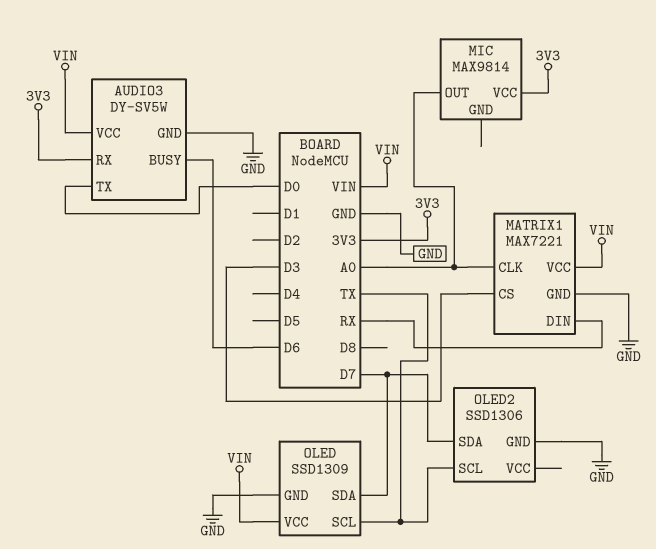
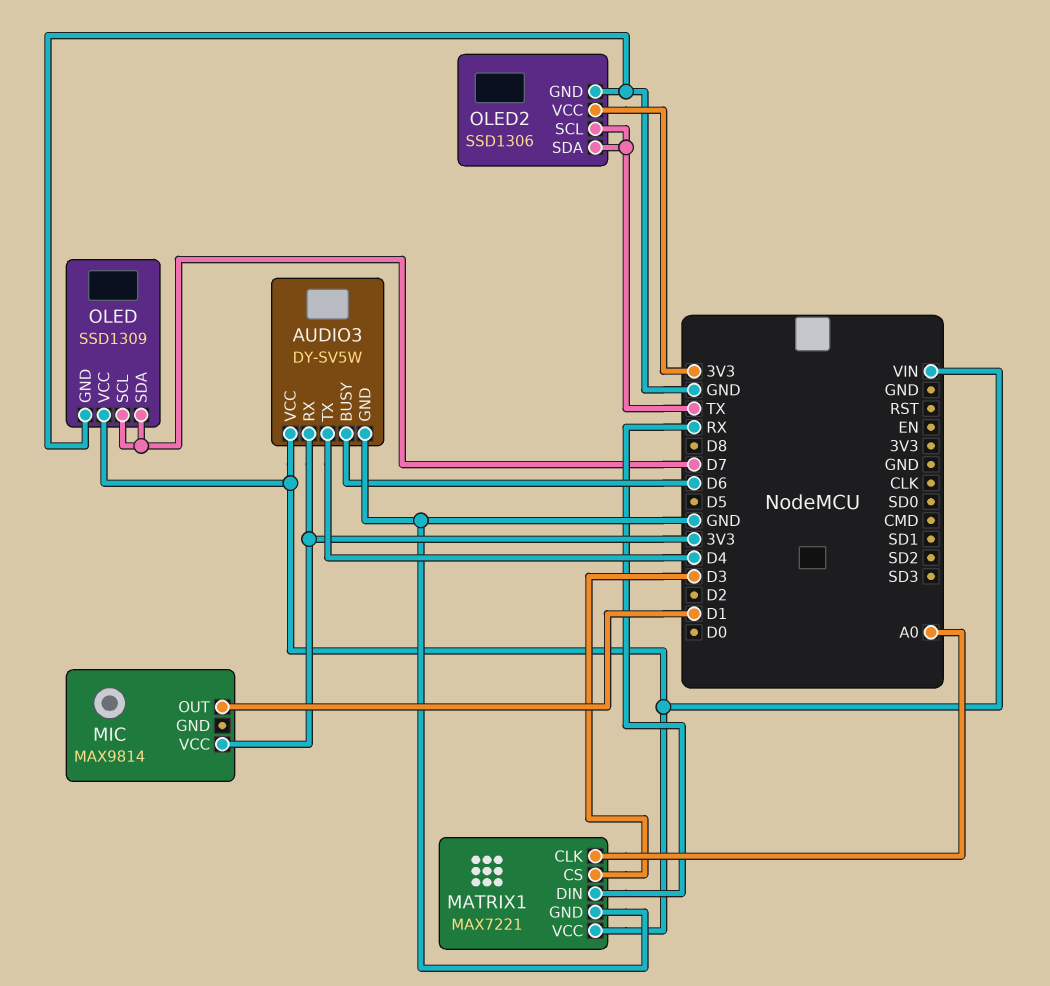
AUDIO3 pin TX: D0 -> D4
MIC pin OUT: A0 -> D1
OLED pin SCL: TX -> D7
OLED2 pin SDA: D7 -> TX
OLED2 pin VCC: none -> 3V3

